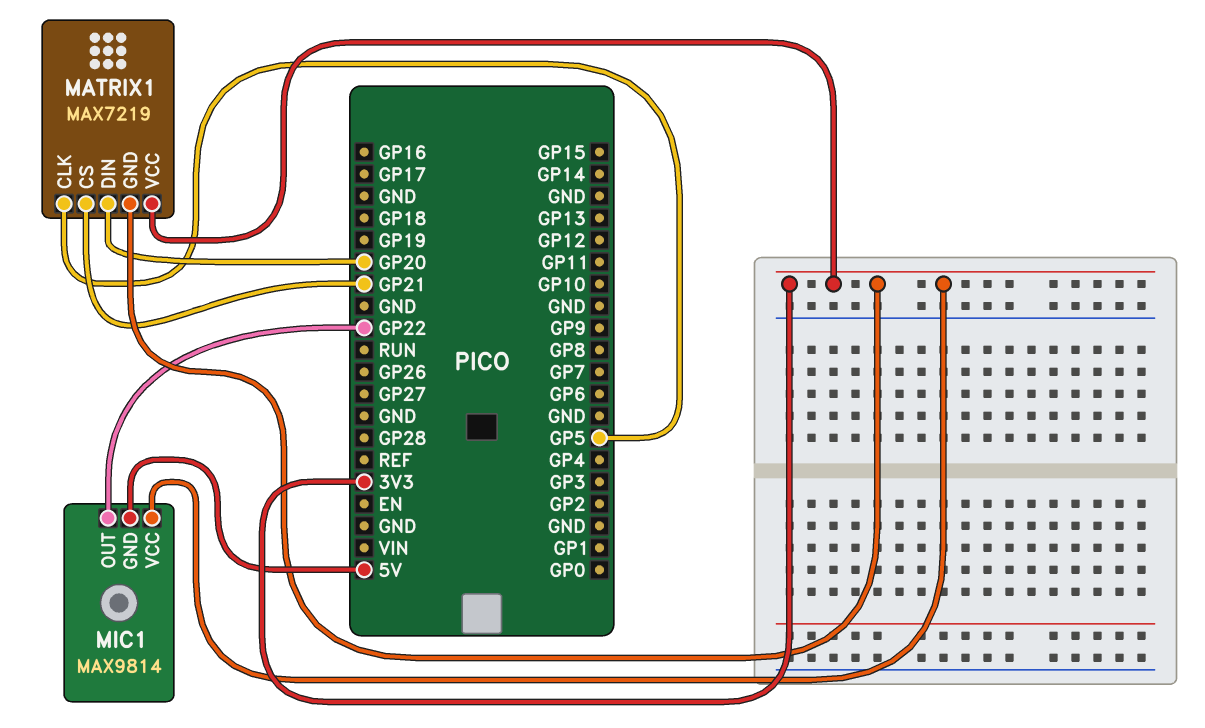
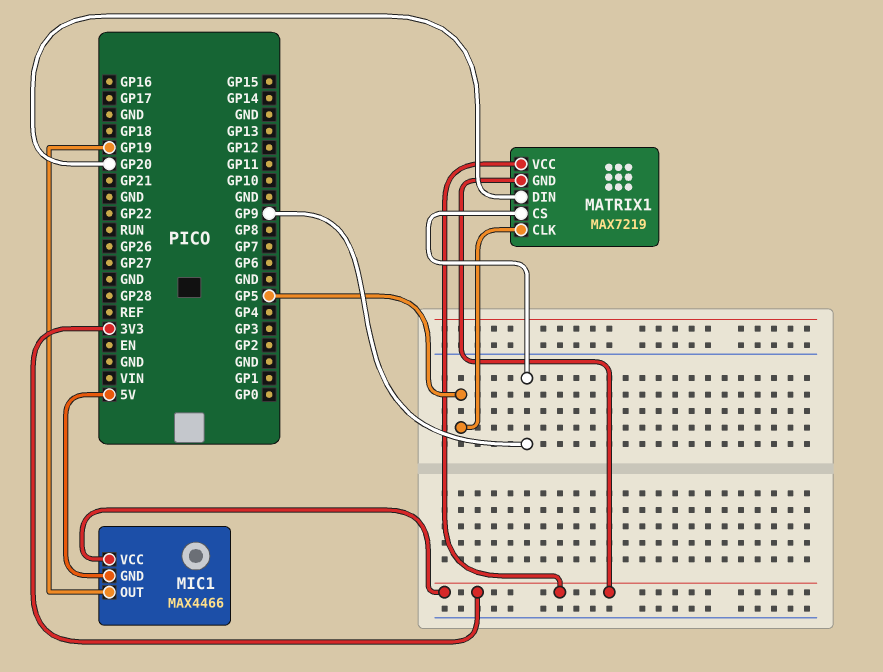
MATRIX1 pin CS: GP21 -> GP9
MIC1: MAX9814 -> MAX4466
MIC1 pin OUT: GP22 -> GP19

